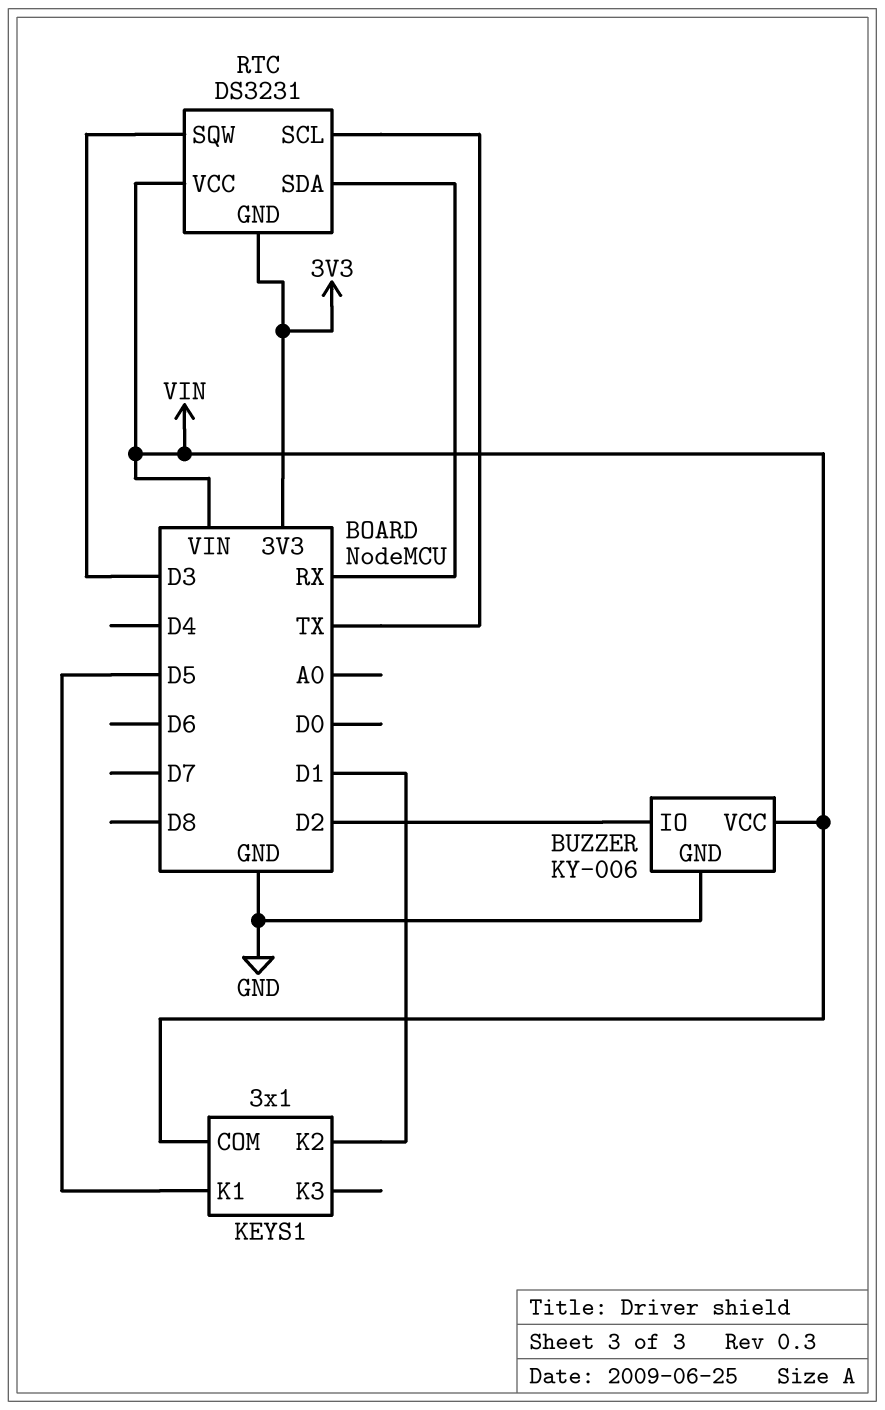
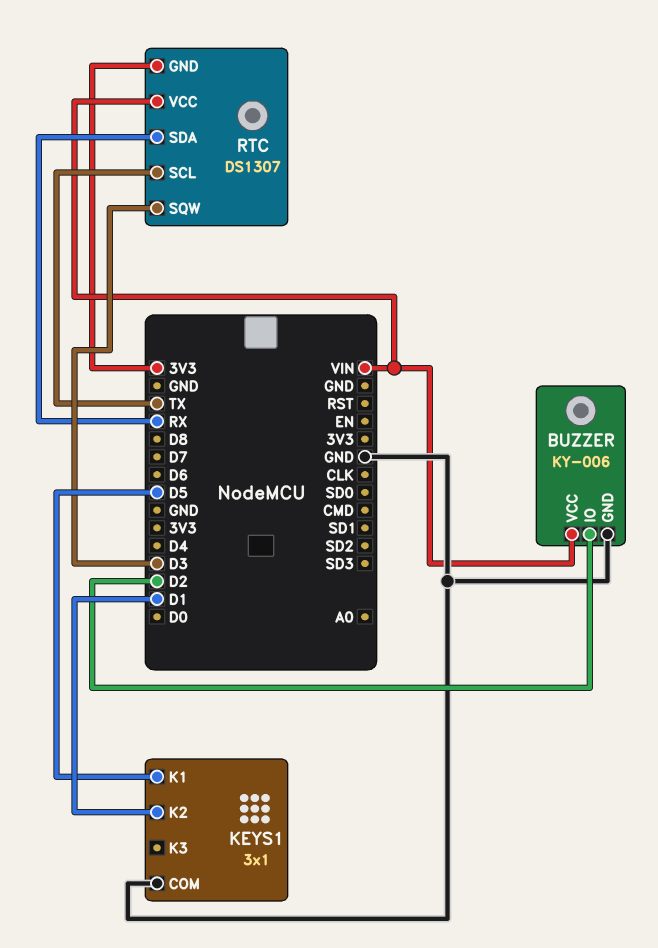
KEYS1 pin COM: VIN -> GND
RTC: DS3231 -> DS1307

